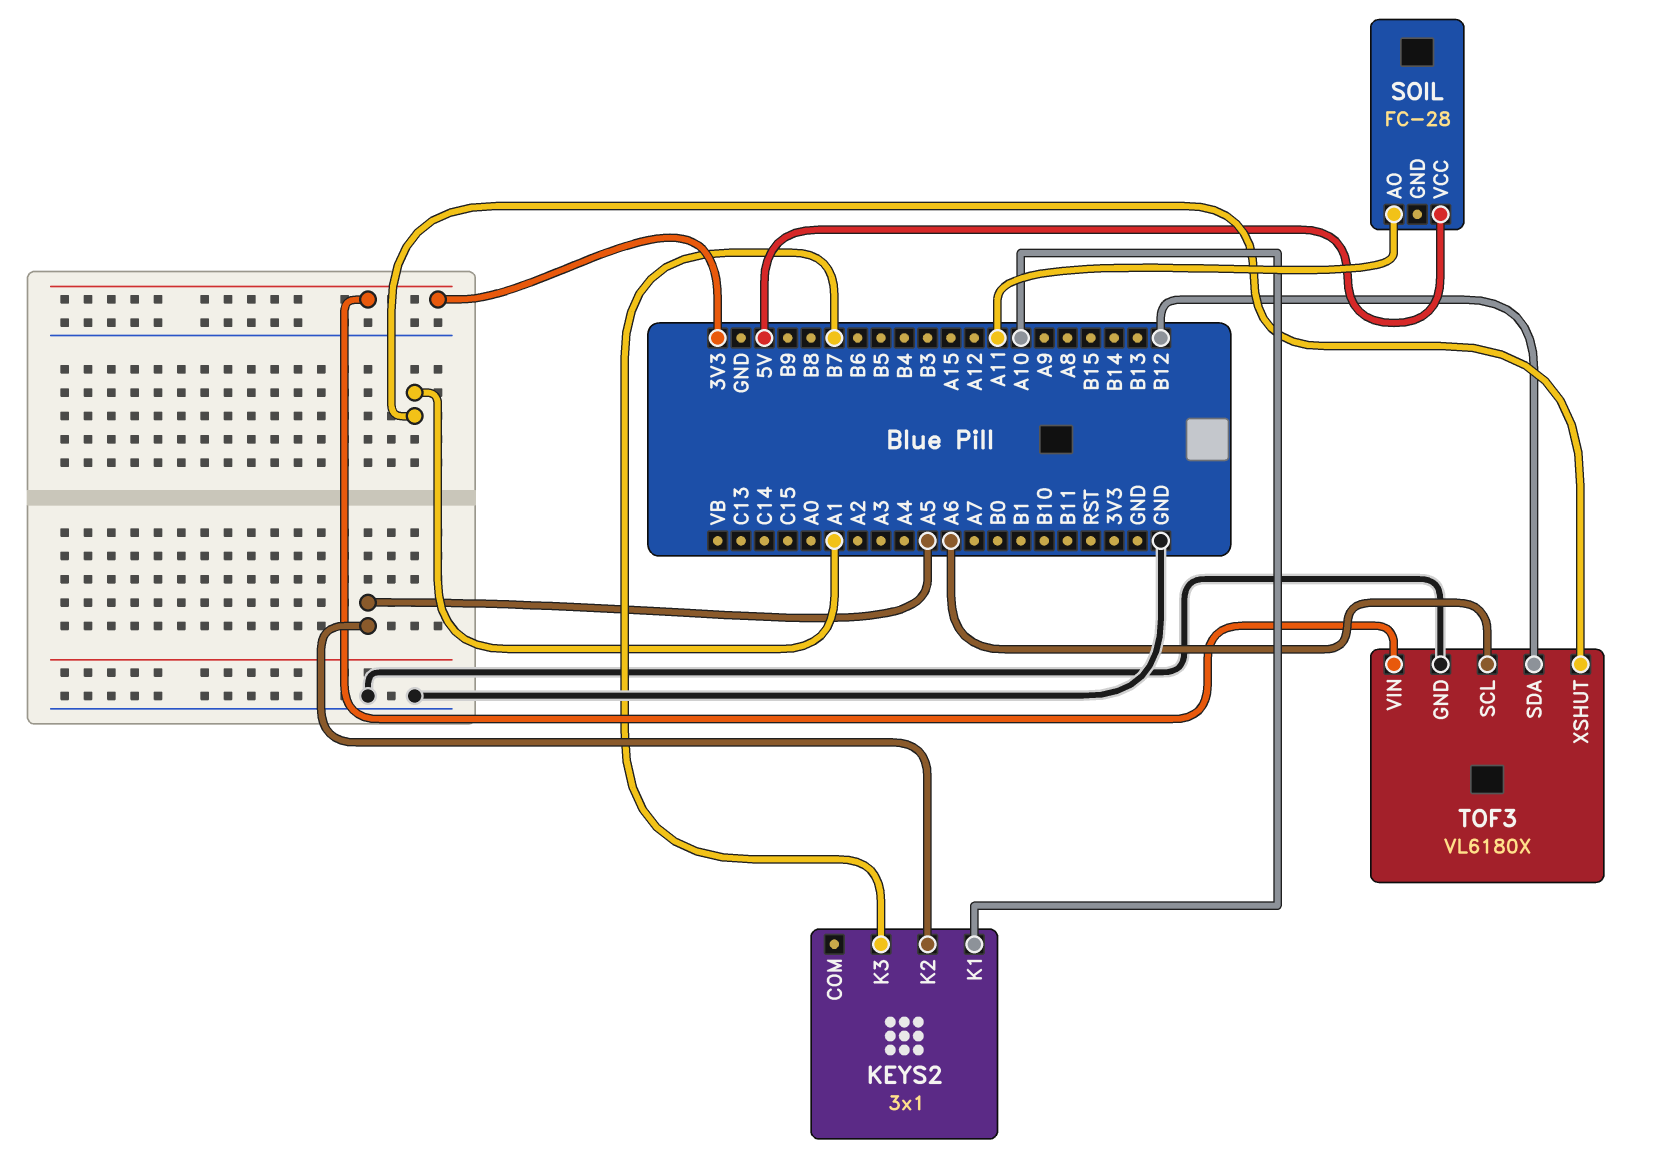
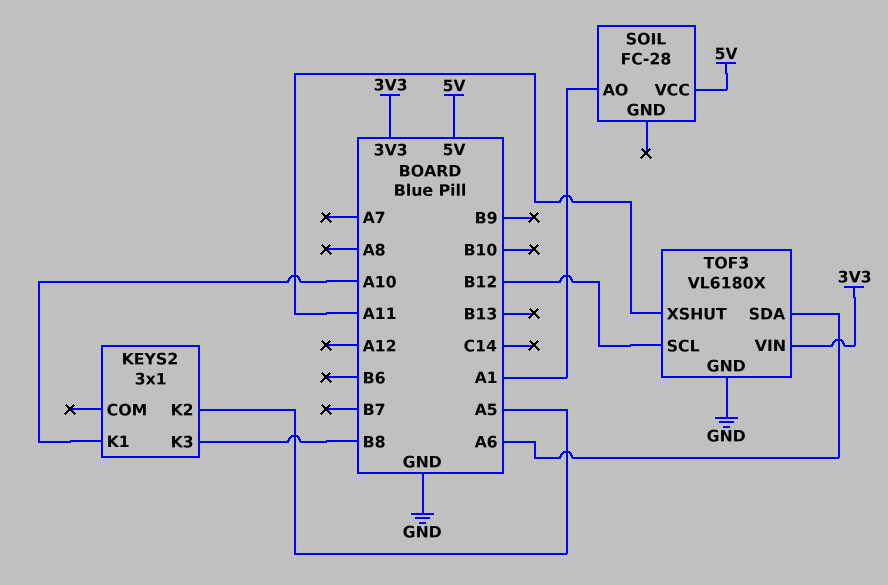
KEYS2 pin K3: B7 -> B8
SOIL pin AO: A11 -> A1
TOF3 pin SCL: A6 -> B12
TOF3 pin SDA: B12 -> A6
TOF3 pin XSHUT: A1 -> A11

